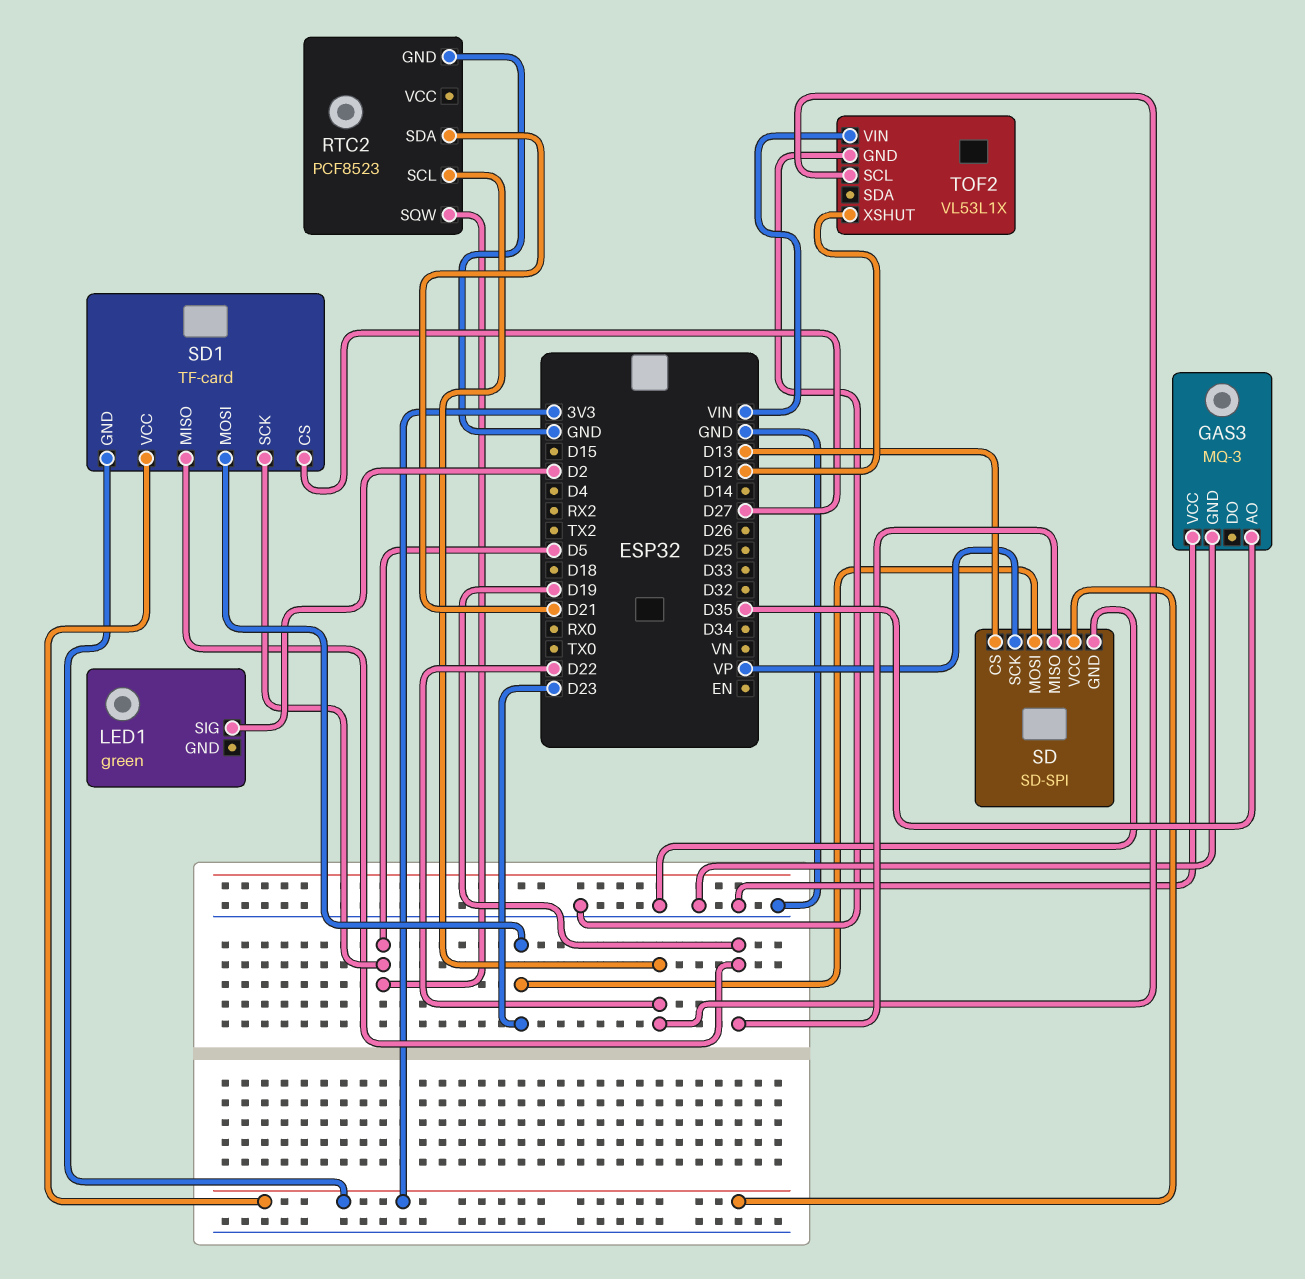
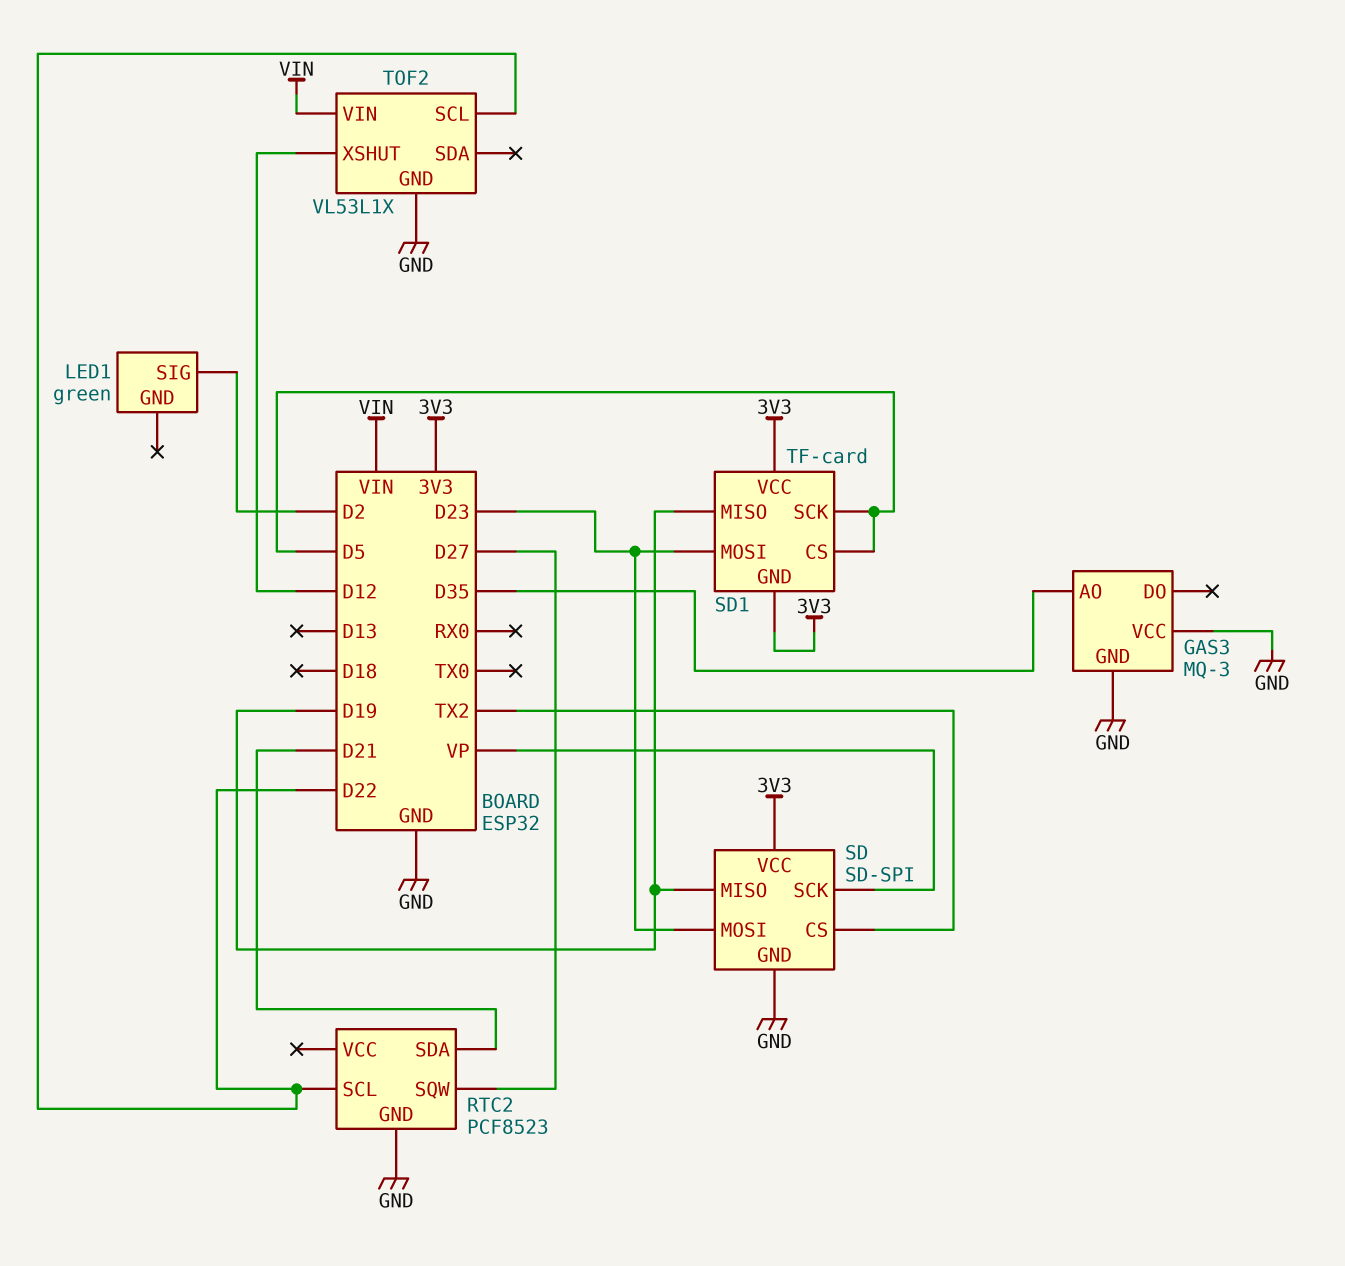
RTC2 pin SQW: D5 -> D27
SD pin CS: D13 -> TX2
SD1 pin CS: D27 -> D5

